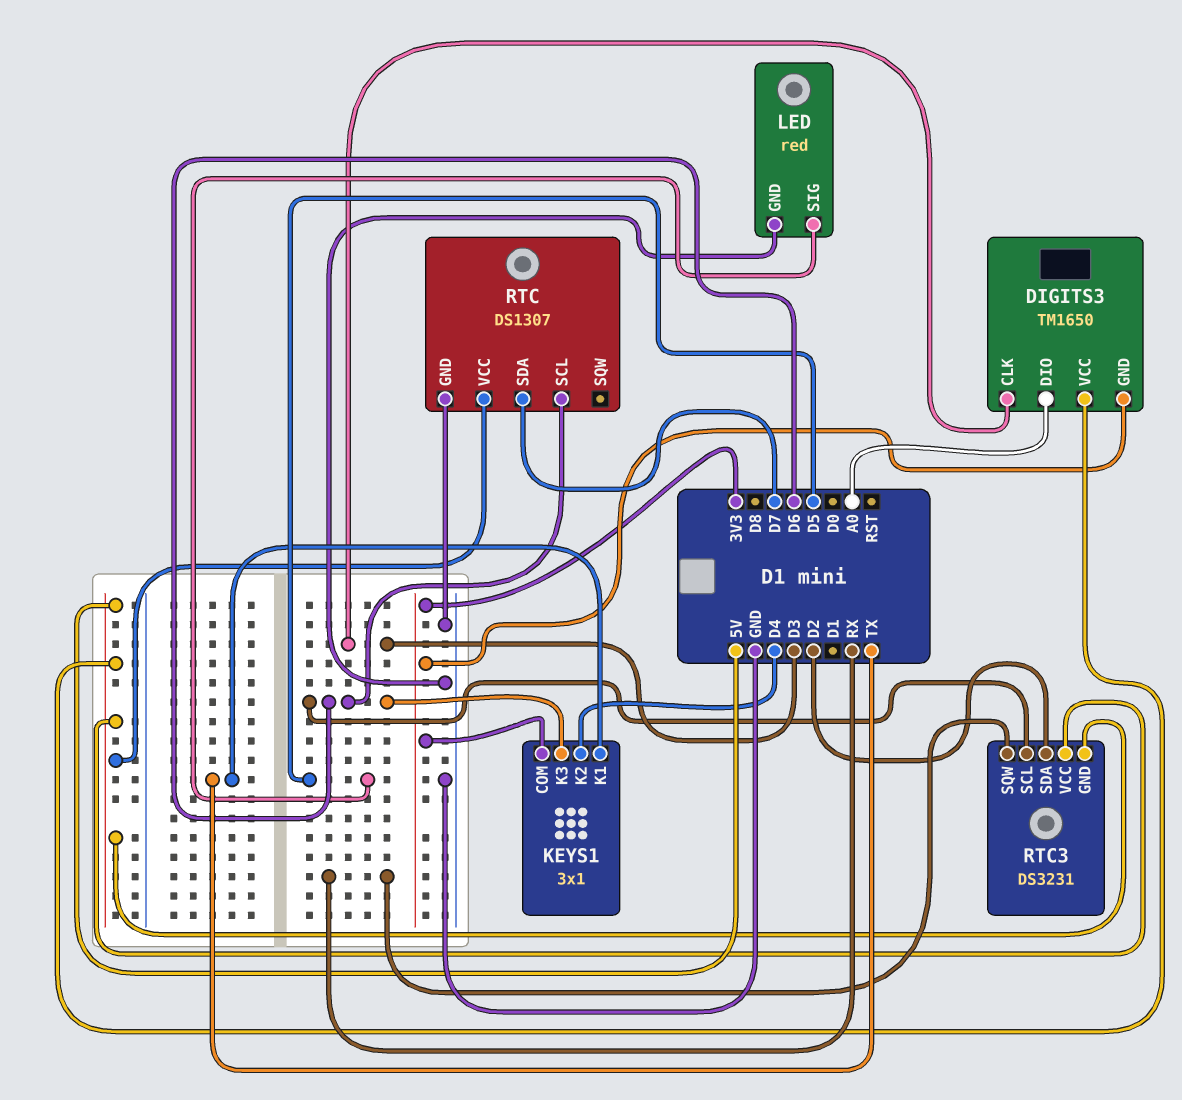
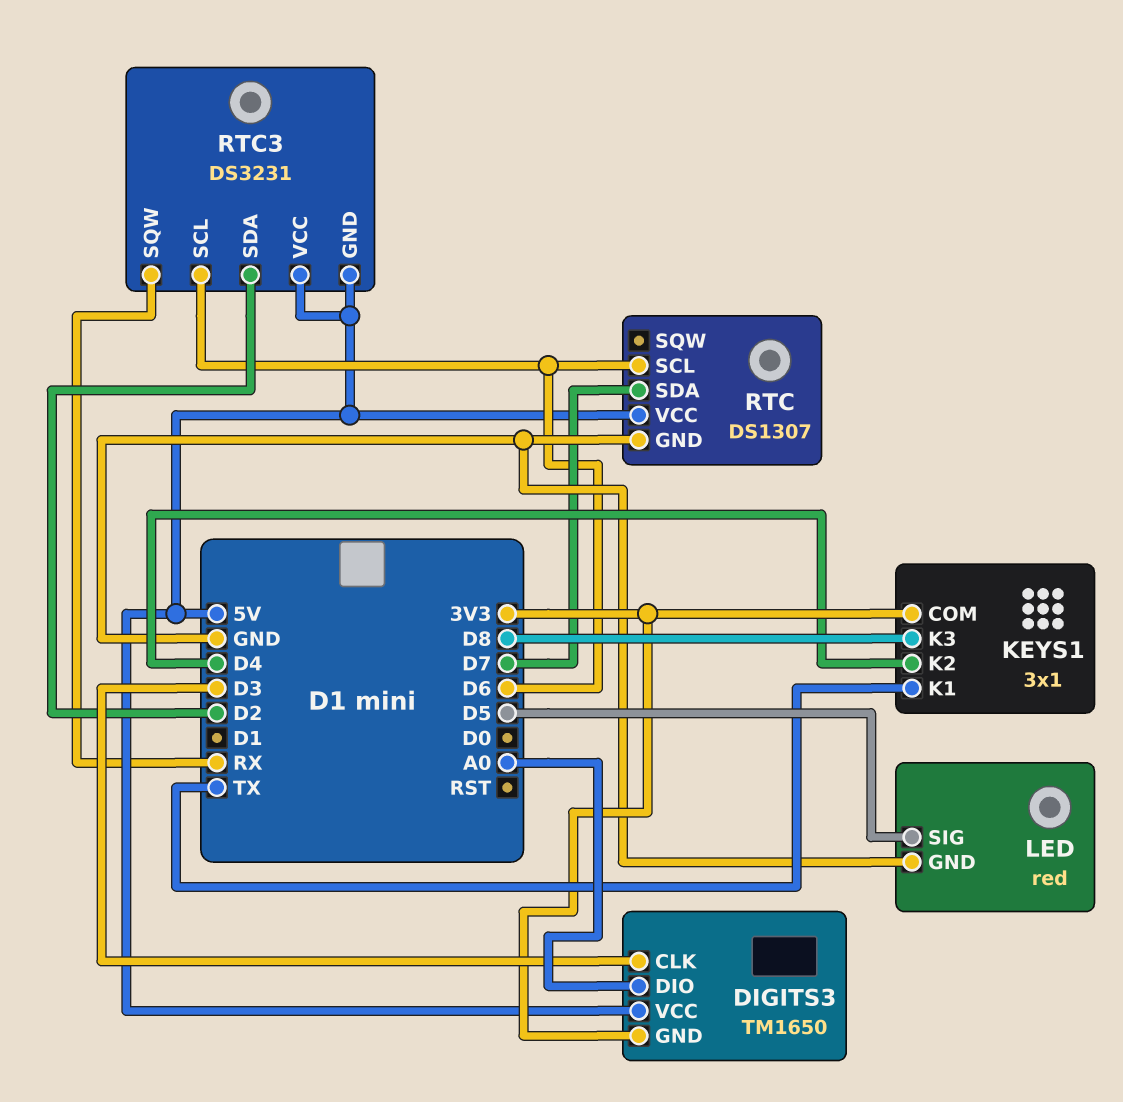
KEYS1 pin K3: D6 -> D8

